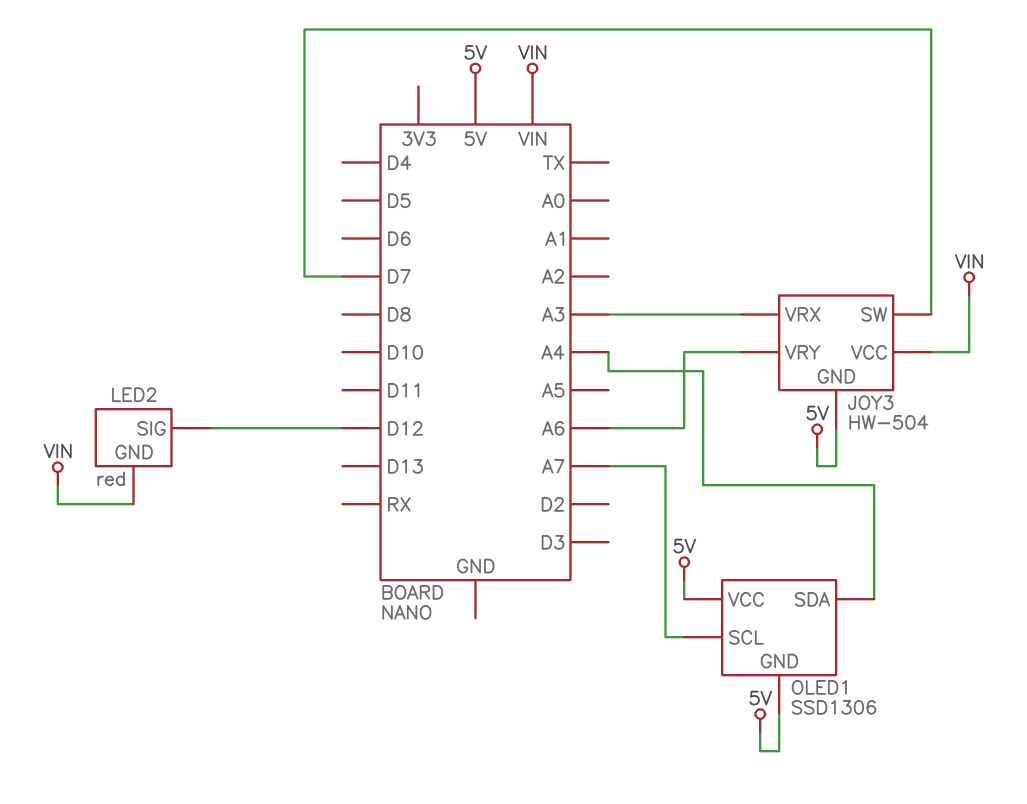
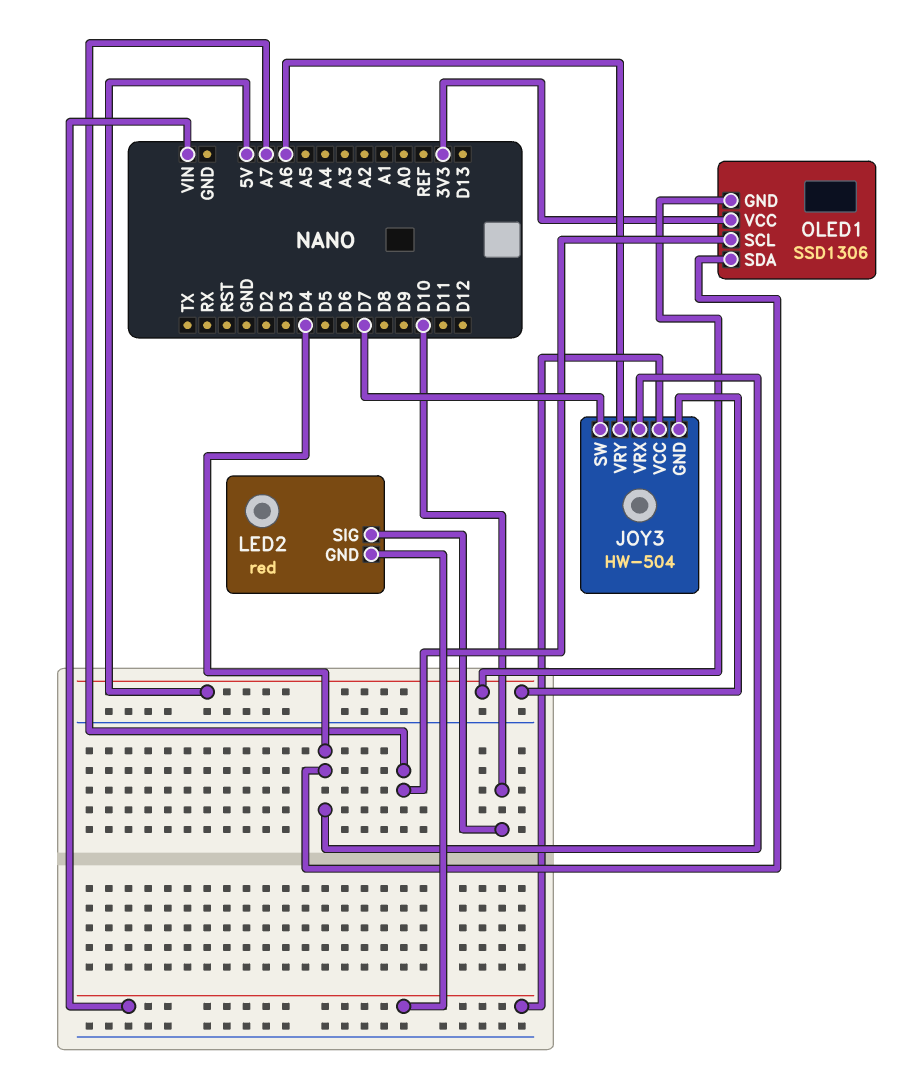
JOY3 pin VRX: A3 -> D4
LED2 pin SIG: D12 -> D10
OLED1 pin SDA: A4 -> D4
OLED1 pin VCC: 5V -> 3V3

